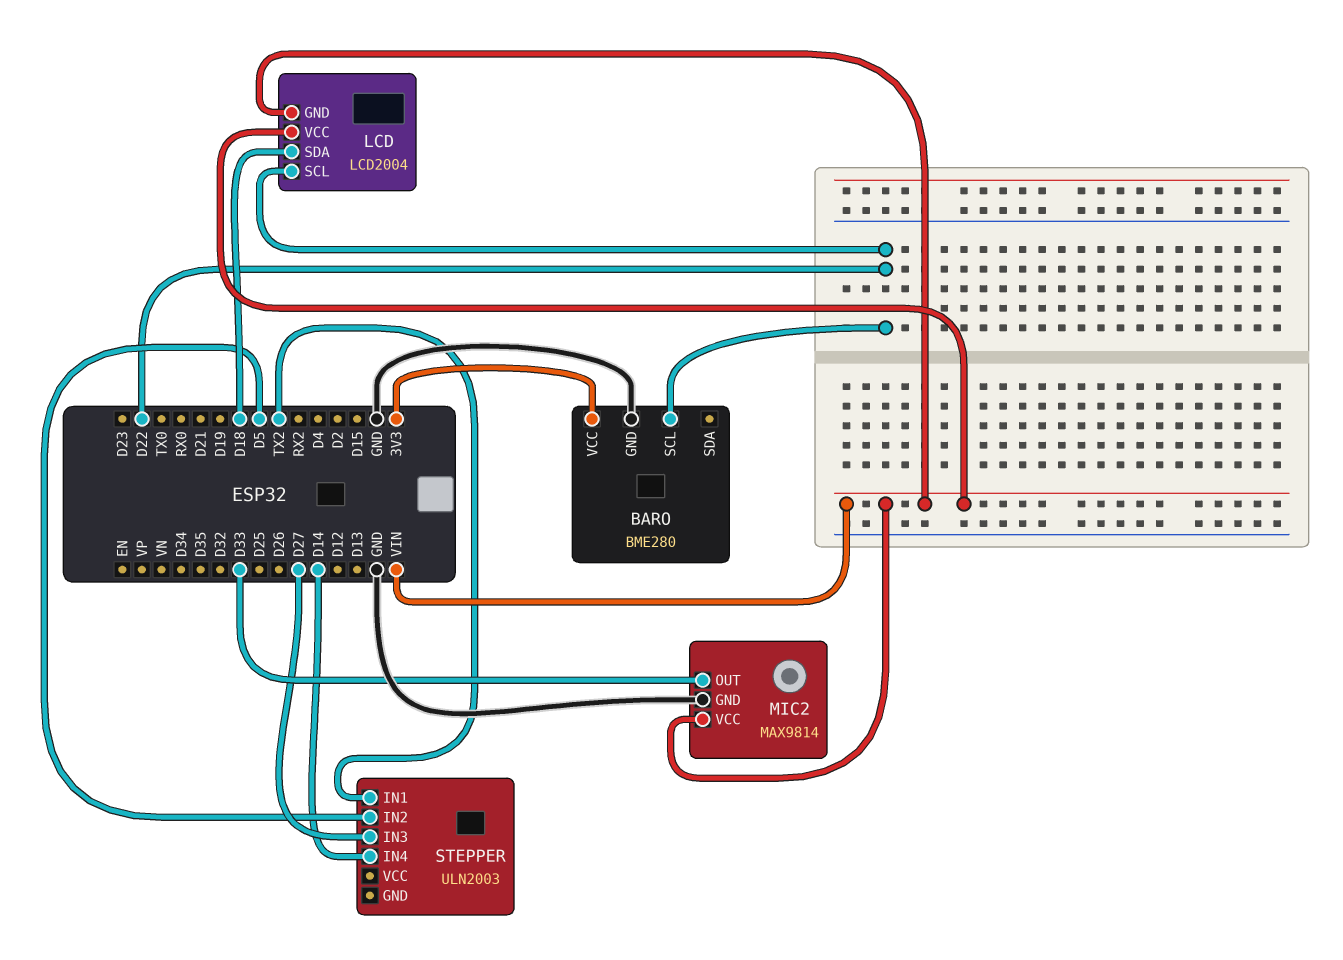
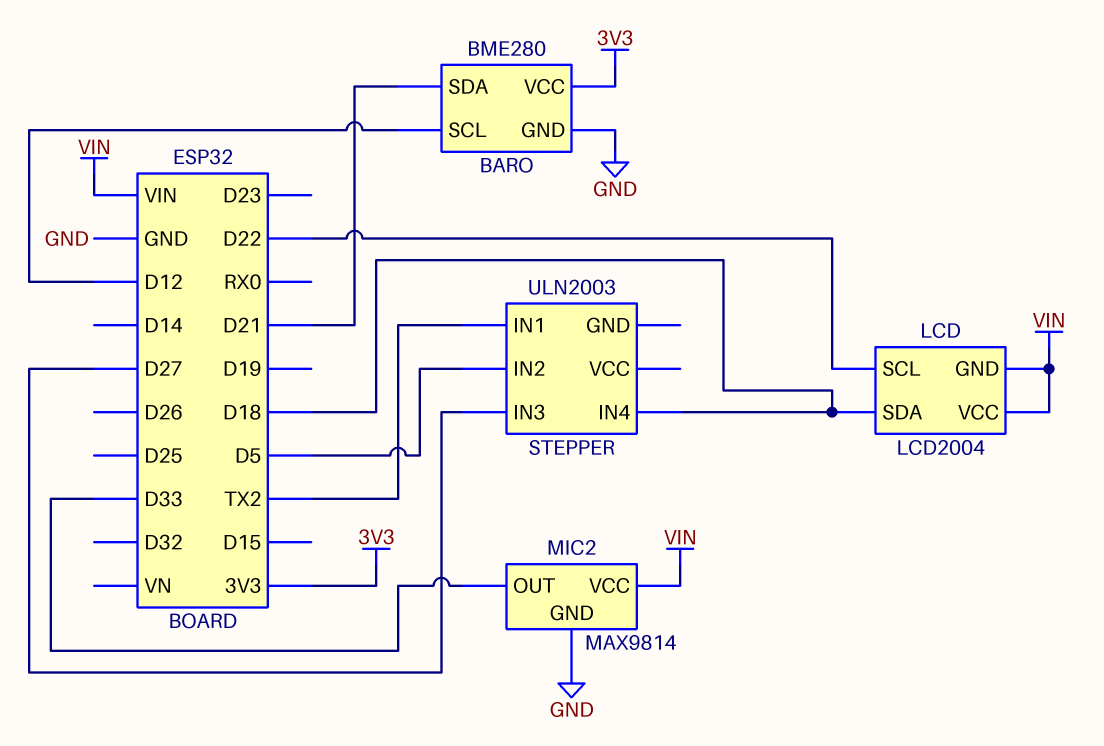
BARO pin SCL: D22 -> D12
BARO pin SDA: none -> D21
STEPPER pin IN4: D14 -> D18

